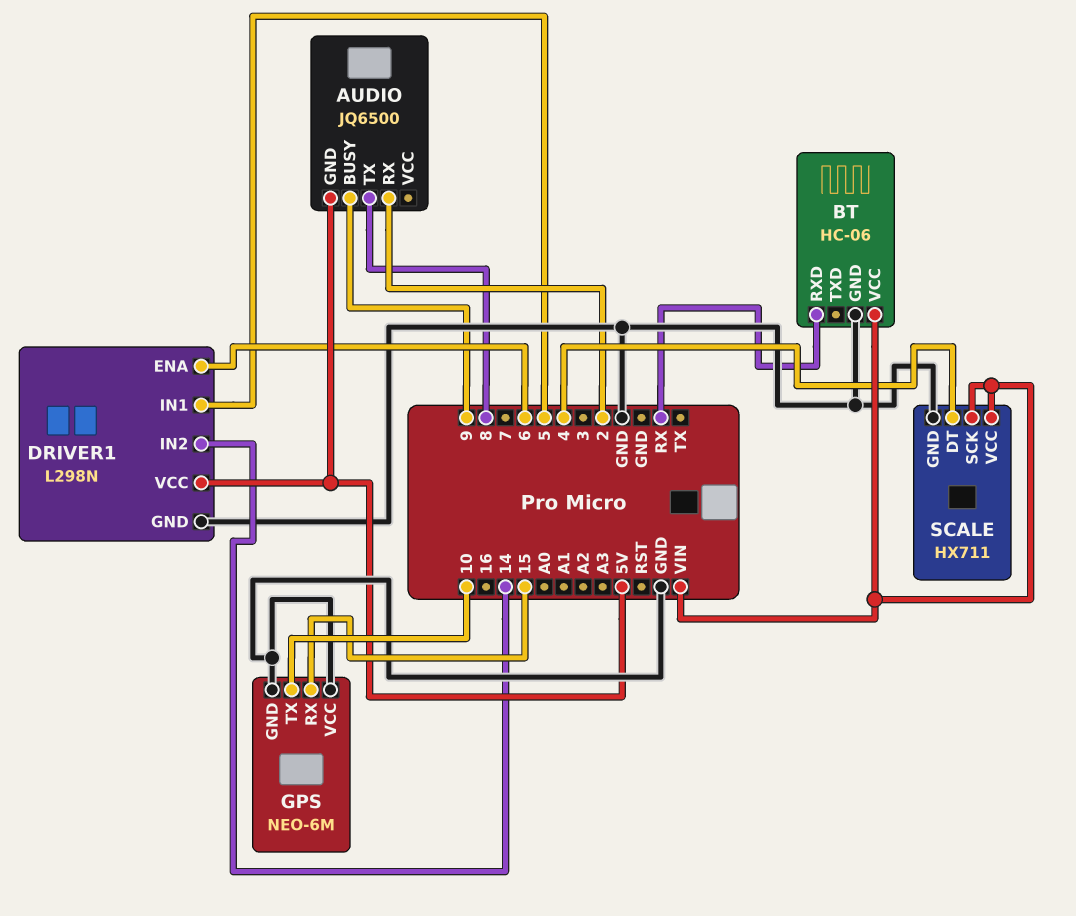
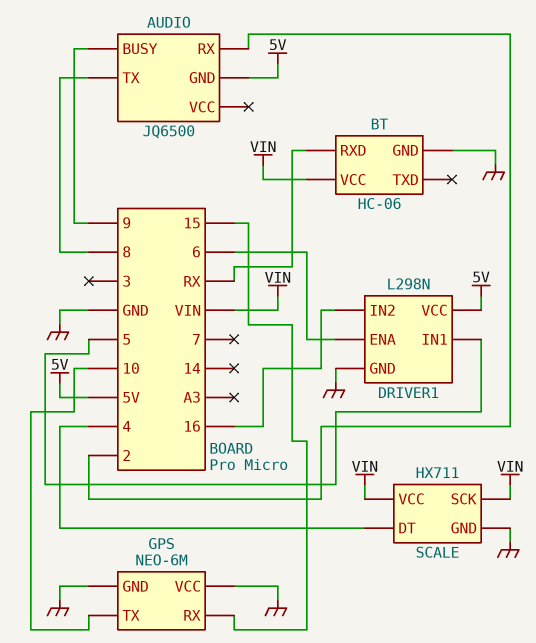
DRIVER1 pin IN2: 14 -> 16

